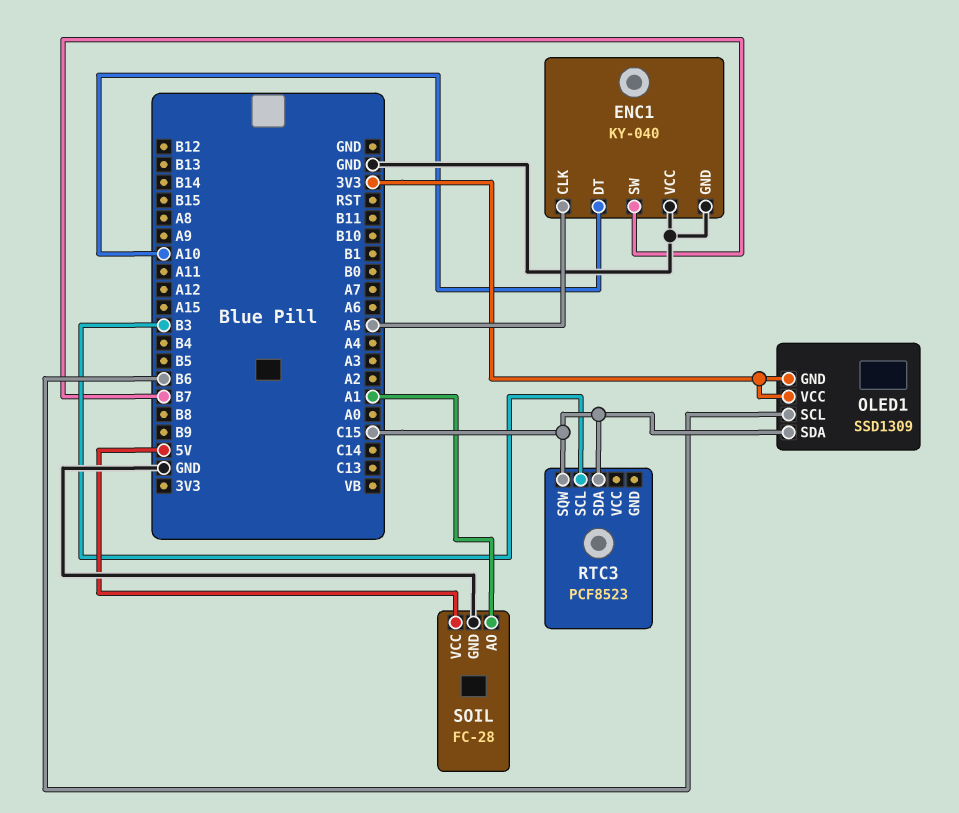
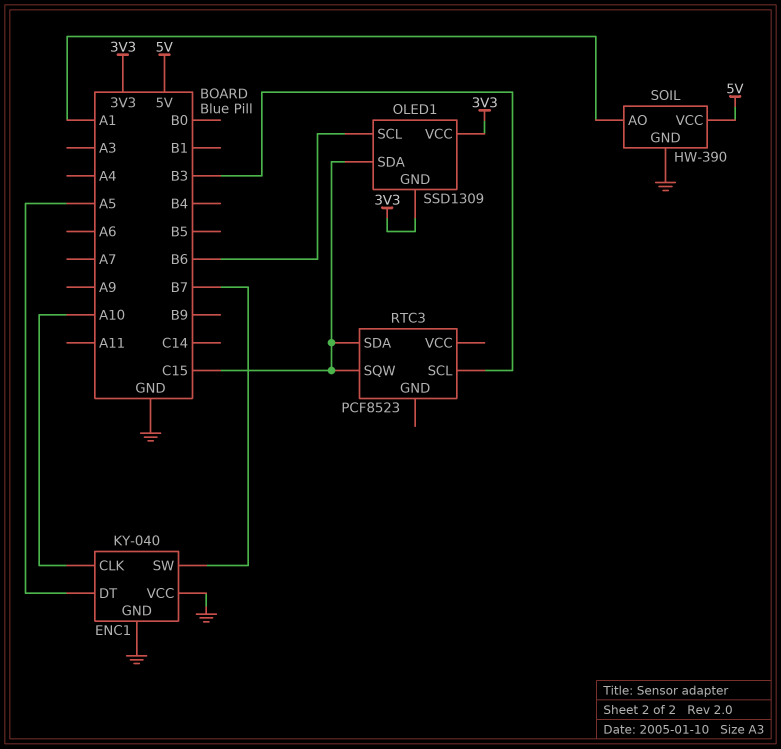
ENC1 pin CLK: A5 -> A10
ENC1 pin DT: A10 -> A5
SOIL: FC-28 -> HW-390

